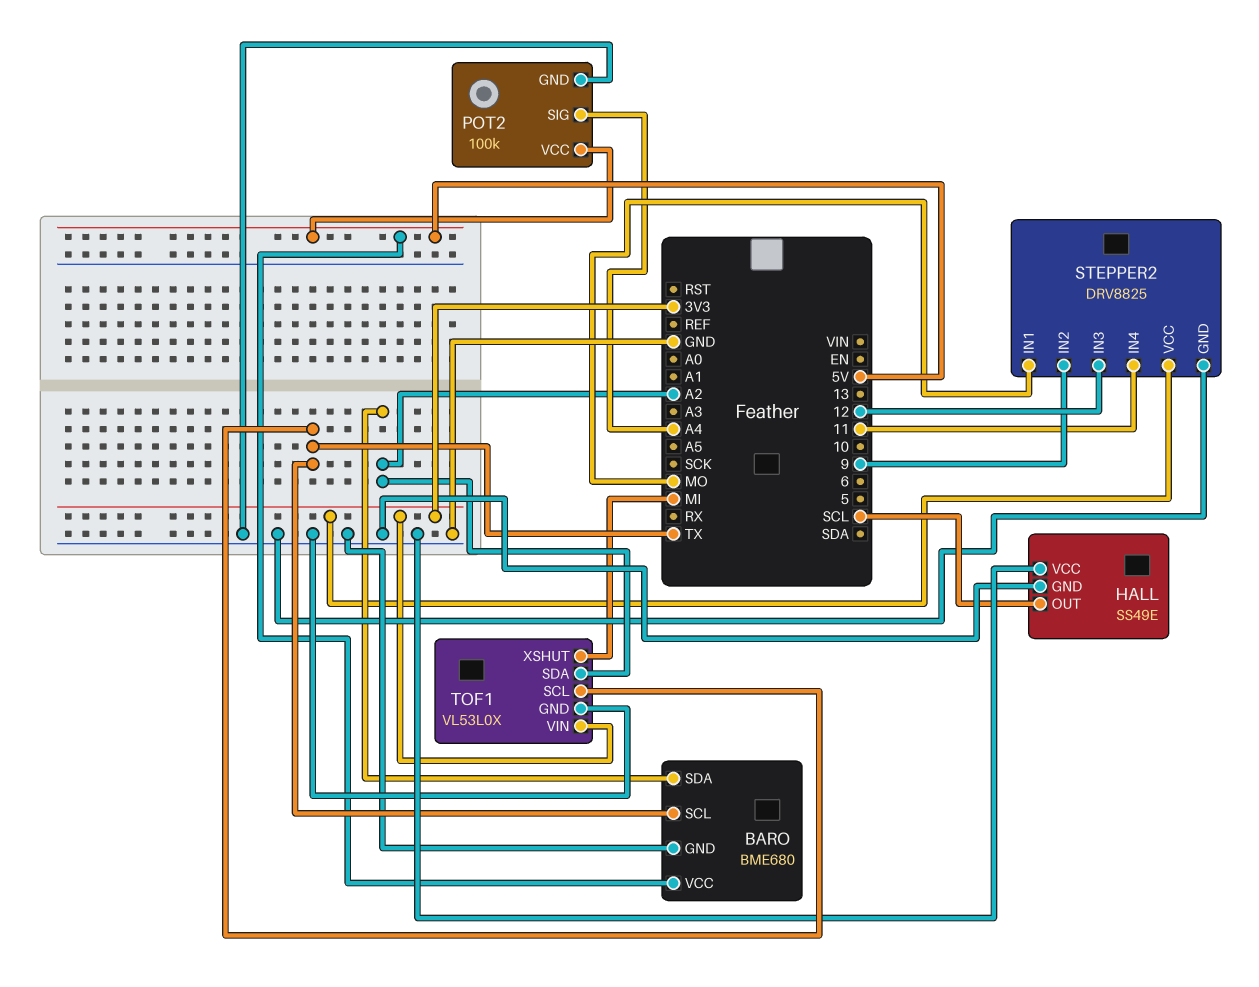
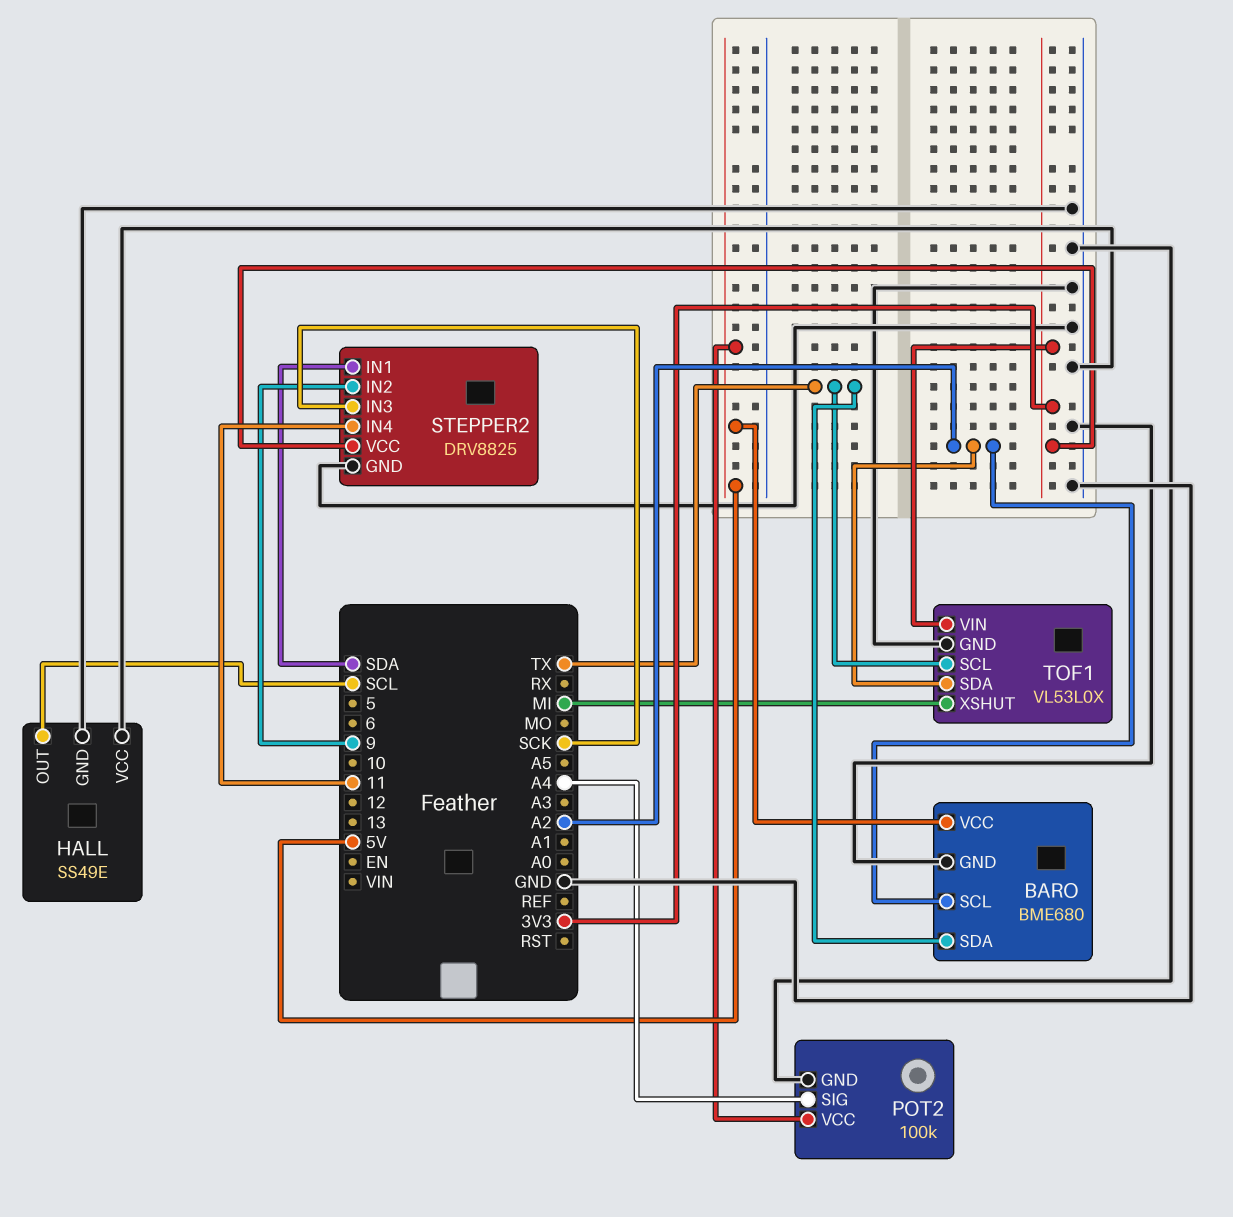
BARO pin SCL: TX -> A2
BARO pin SDA: A2 -> TX
STEPPER2 pin IN1: MO -> SDA
STEPPER2 pin IN3: 12 -> SCK

